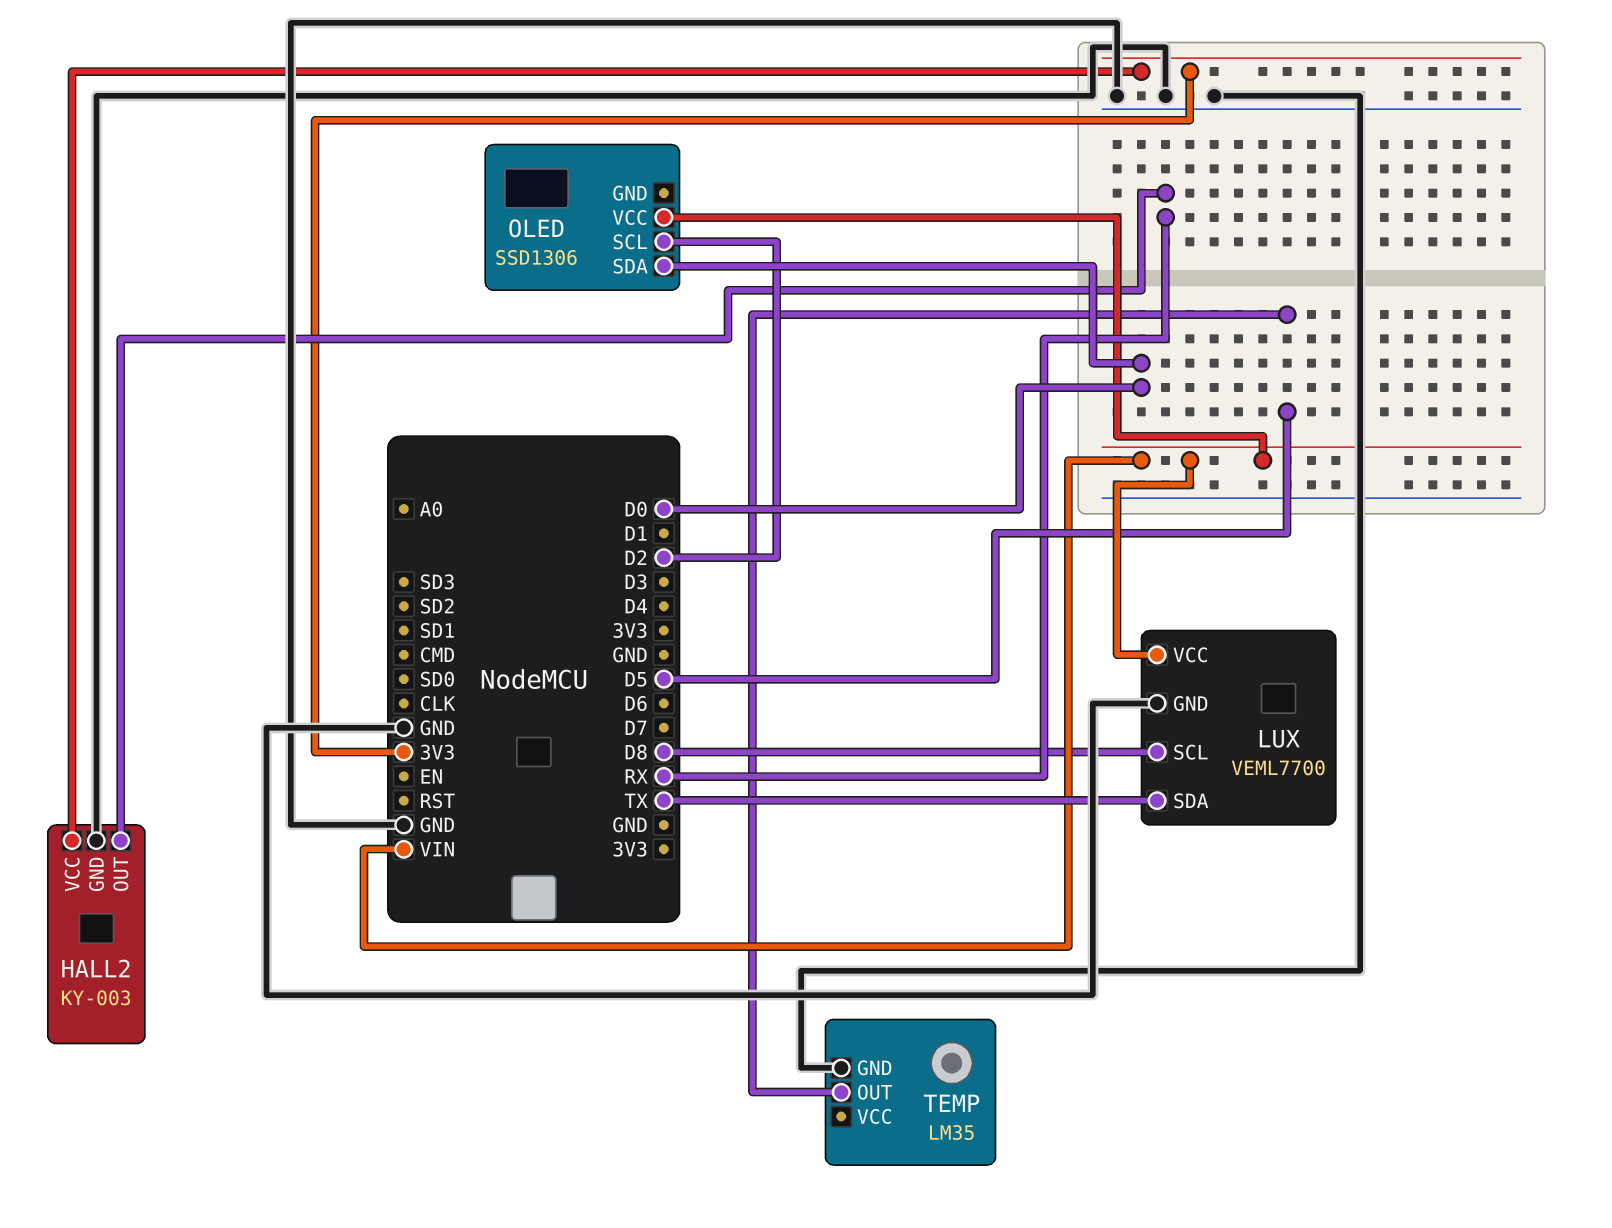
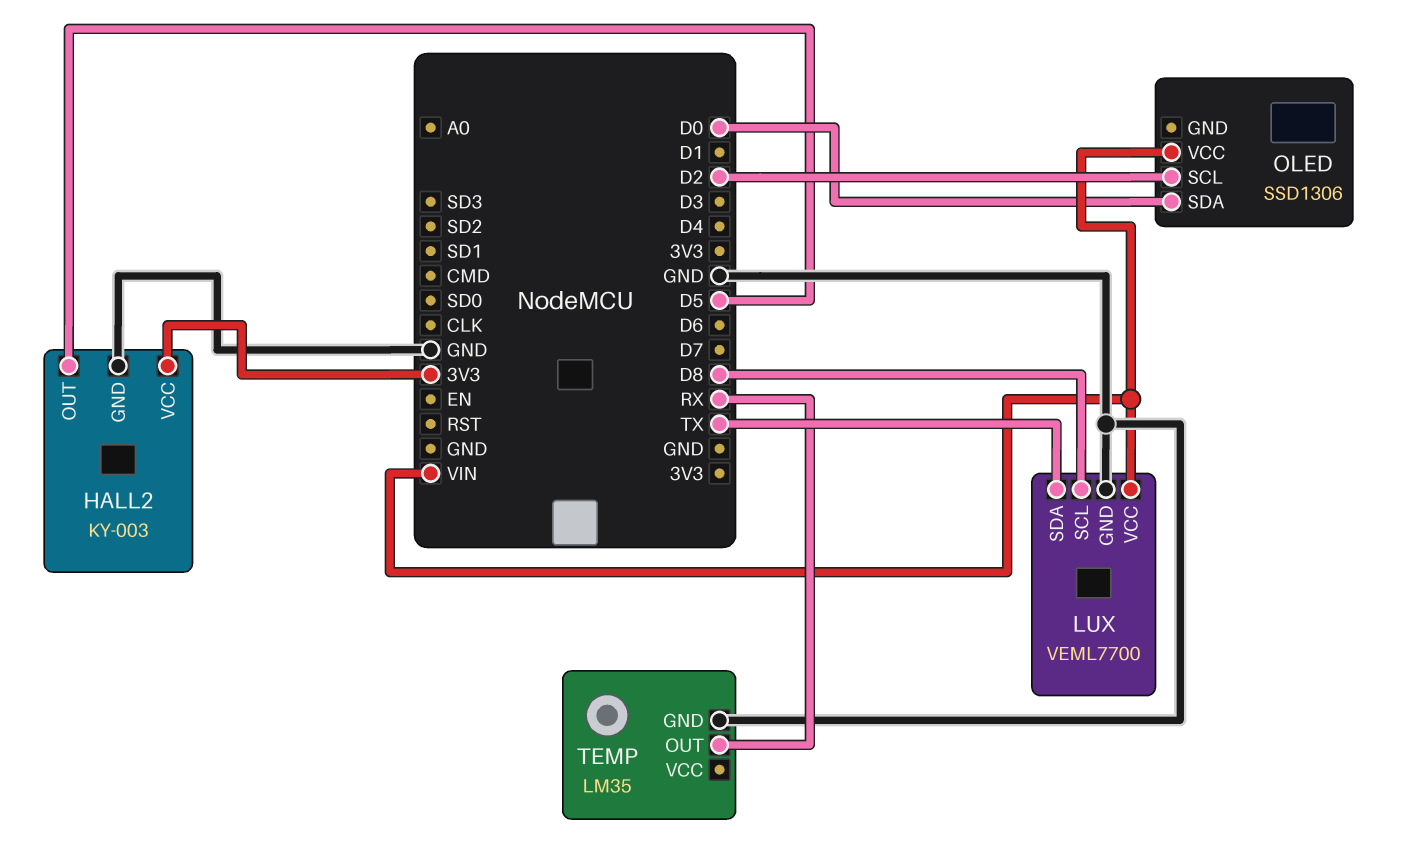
HALL2 pin OUT: RX -> D5
TEMP pin OUT: D5 -> RX

